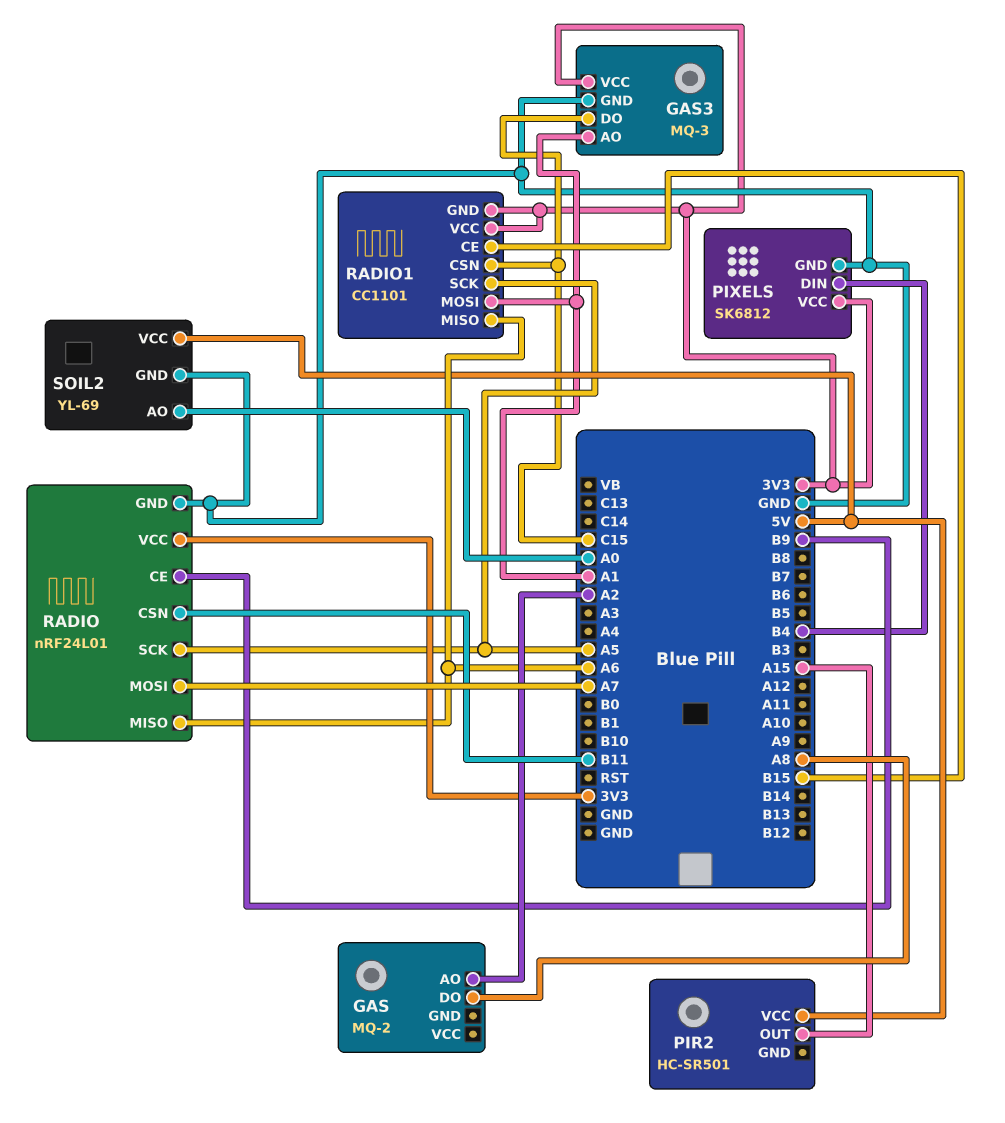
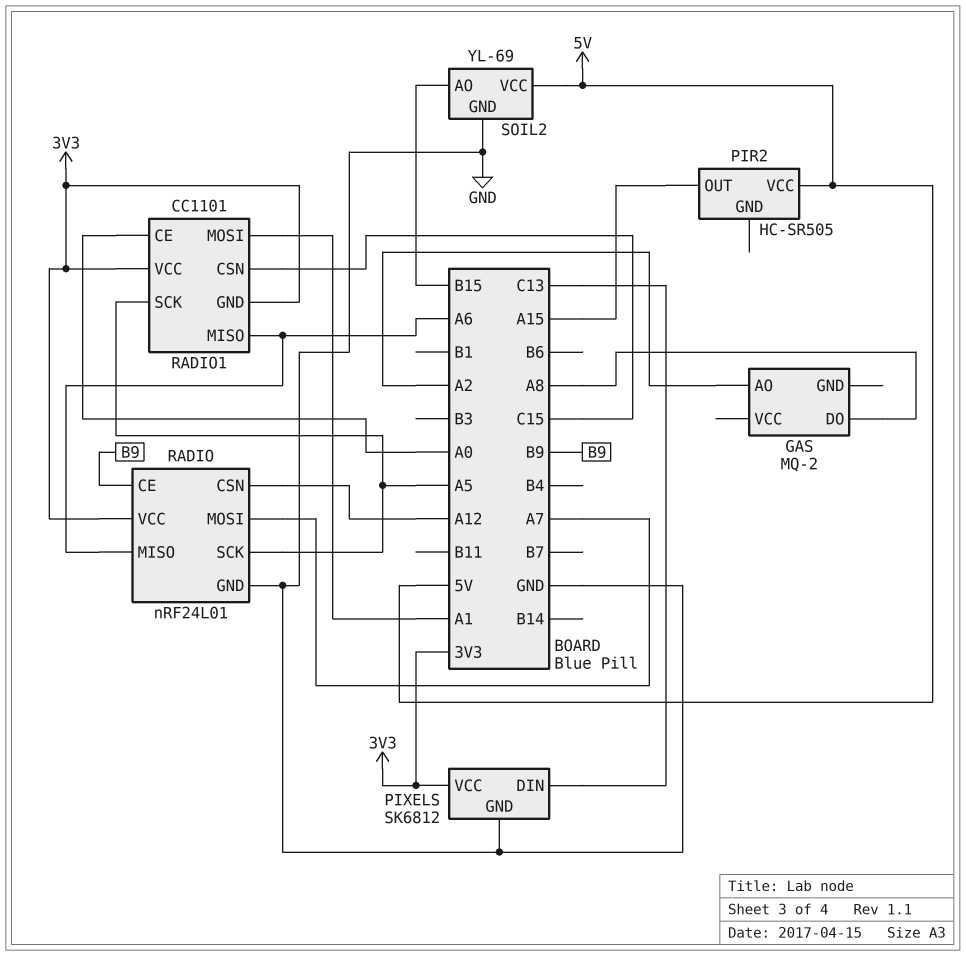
GAS3: MQ-3 -> none
GAS3 pin AO: A1 -> none
GAS3 pin DO: C15 -> none
GAS3 pin GND: GND -> none
GAS3 pin VCC: 3V3 -> none
PIR2: HC-SR501 -> HC-SR505
PIXELS pin DIN: B4 -> C13
RADIO pin CSN: B11 -> A12
RADIO1 pin CE: B15 -> A0
SOIL2 pin AO: A0 -> B15

